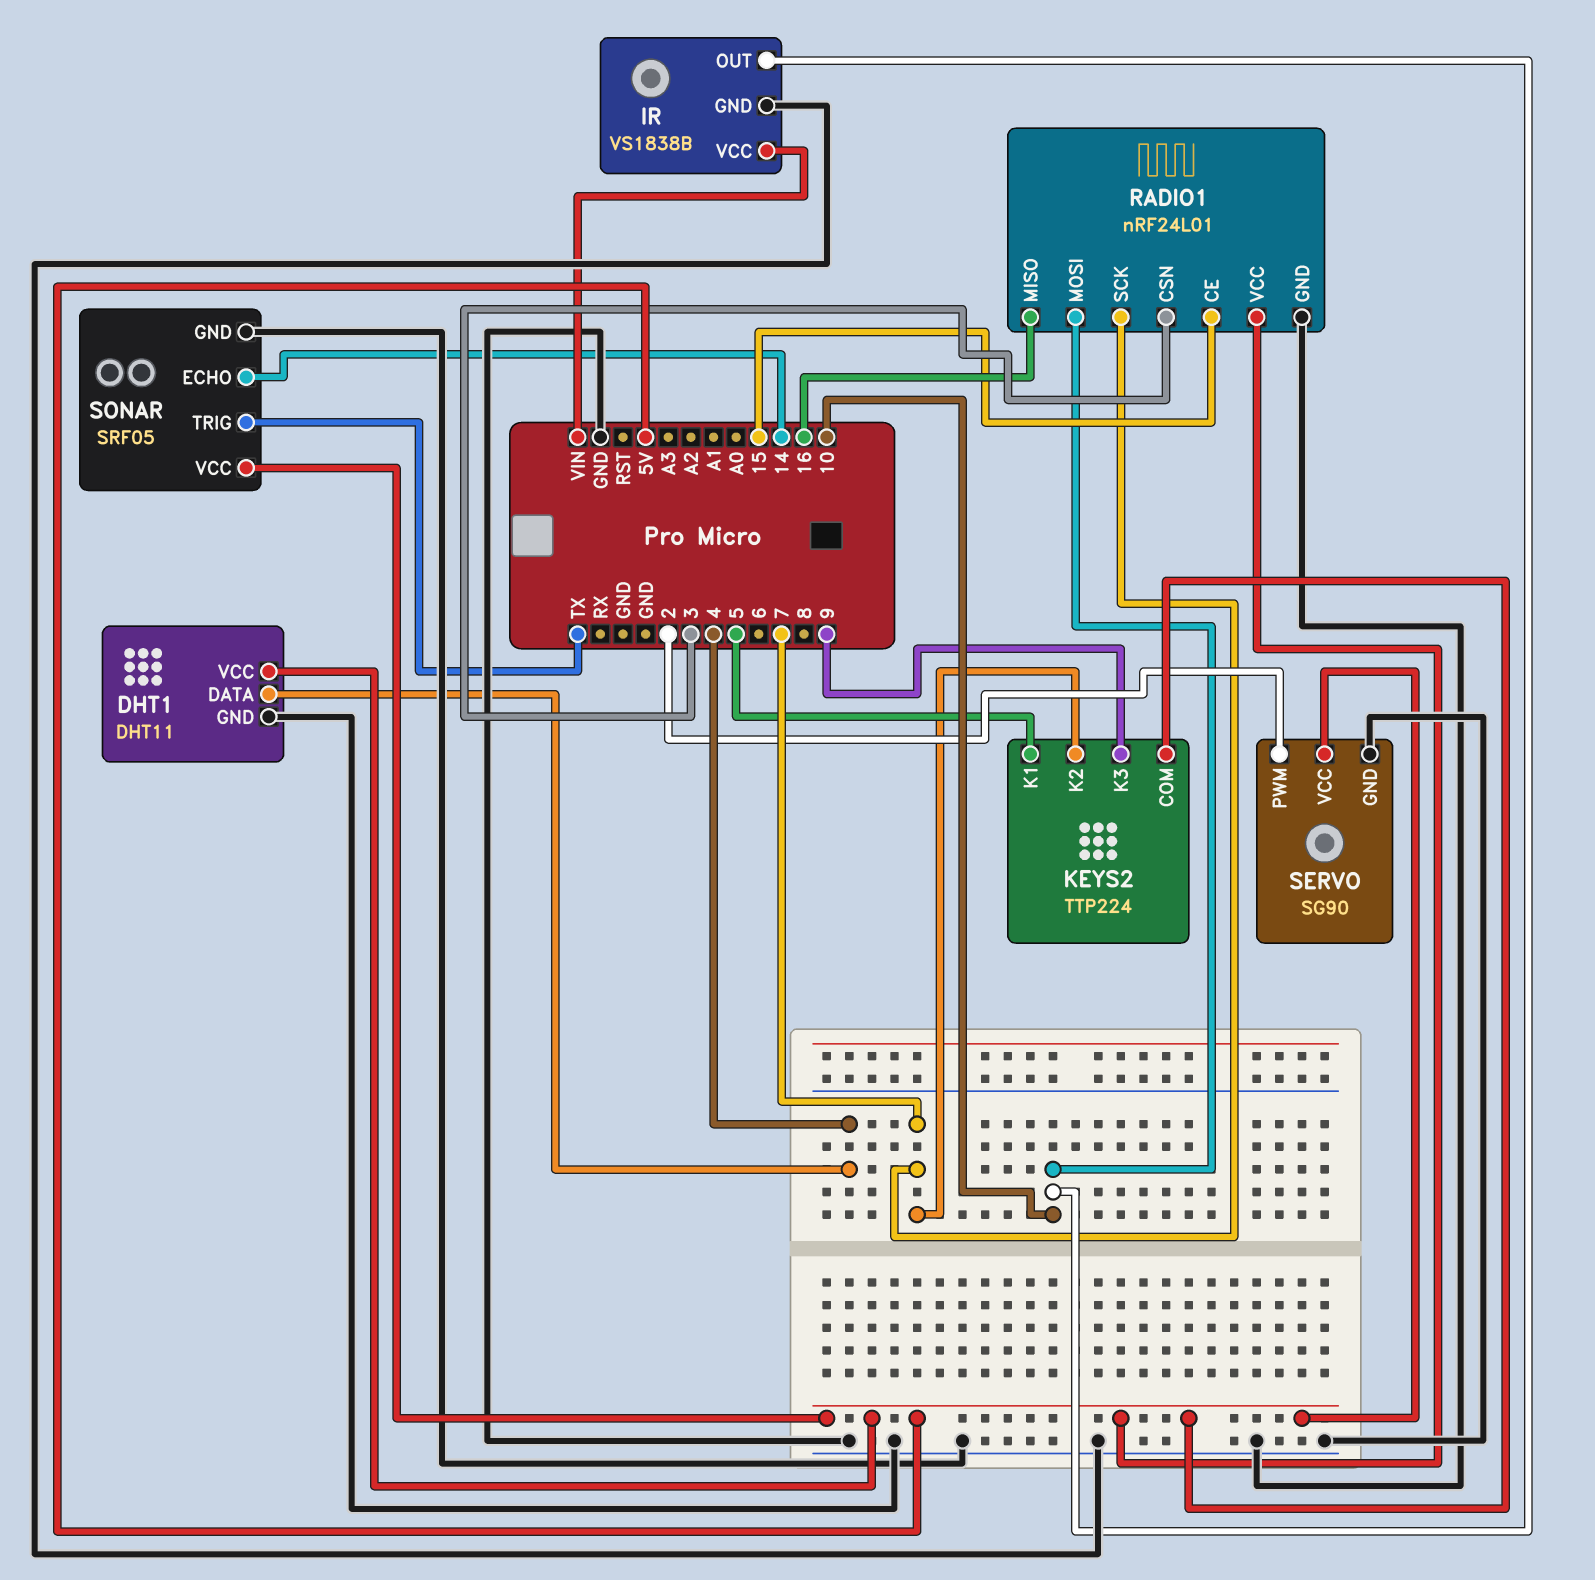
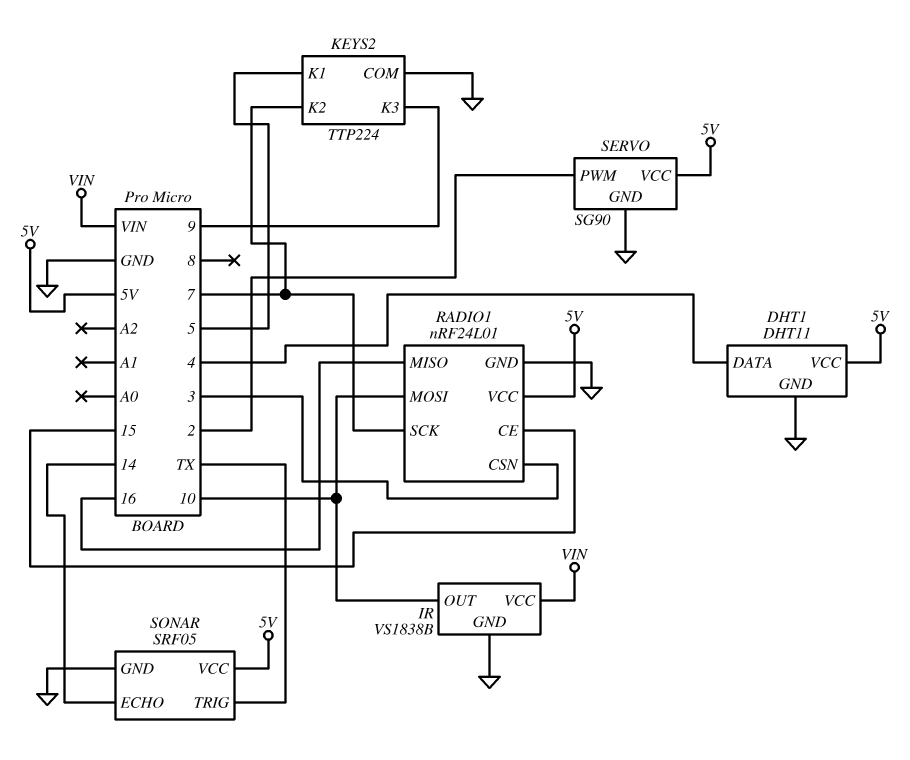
KEYS2 pin COM: 5V -> GND

